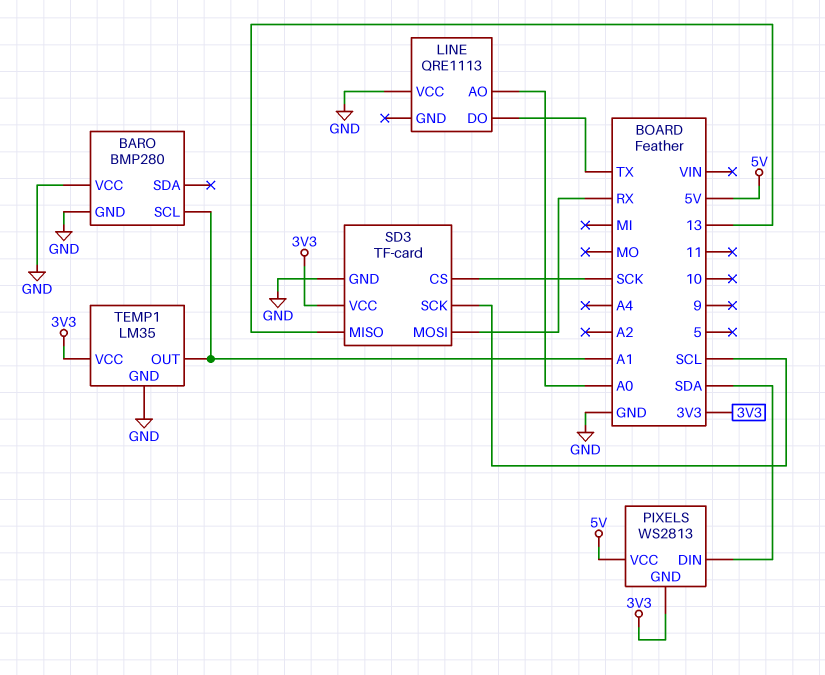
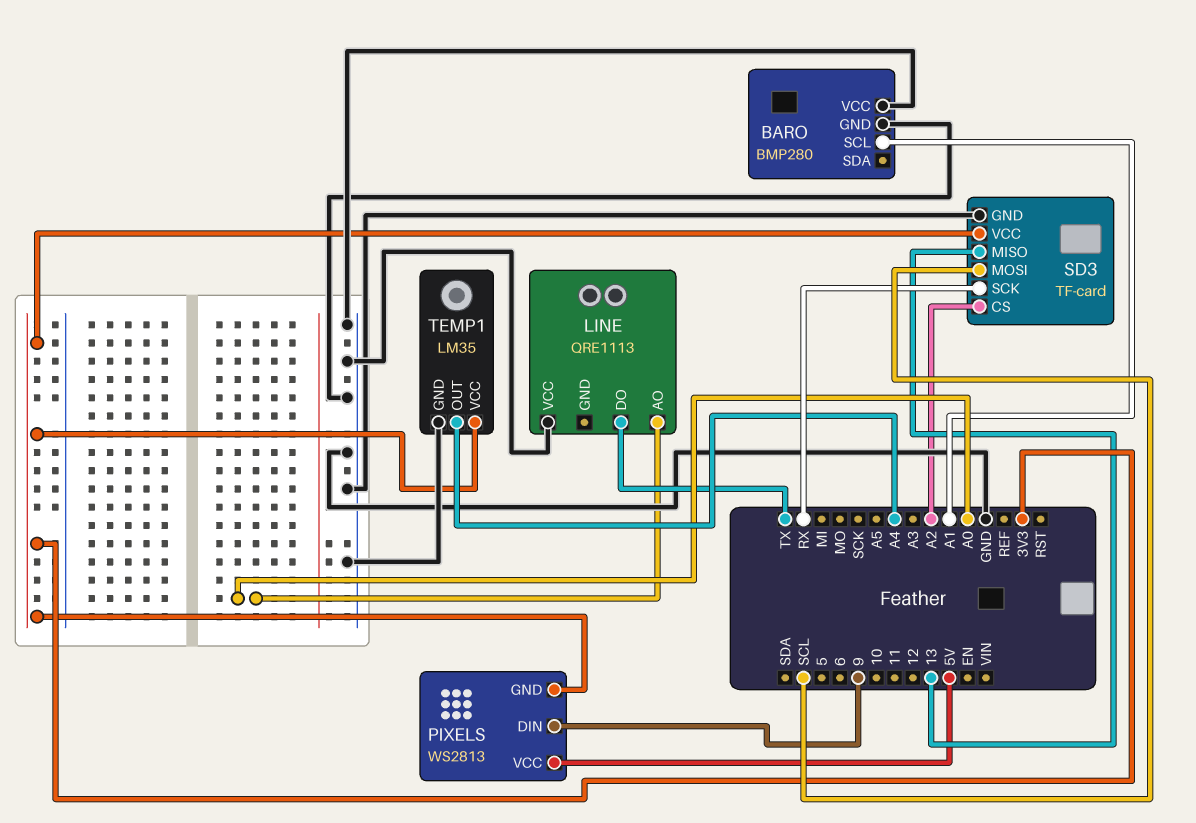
PIXELS pin DIN: SDA -> 9
SD3 pin CS: SCK -> A2
SD3 pin MOSI: RX -> SCL
SD3 pin SCK: SCL -> RX
TEMP1 pin OUT: A1 -> A4

